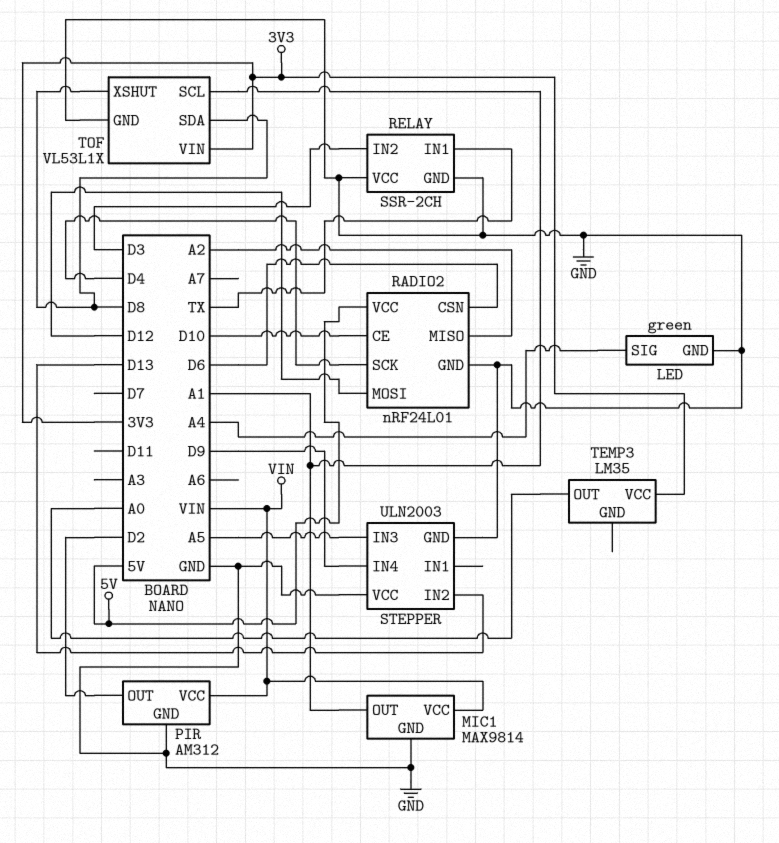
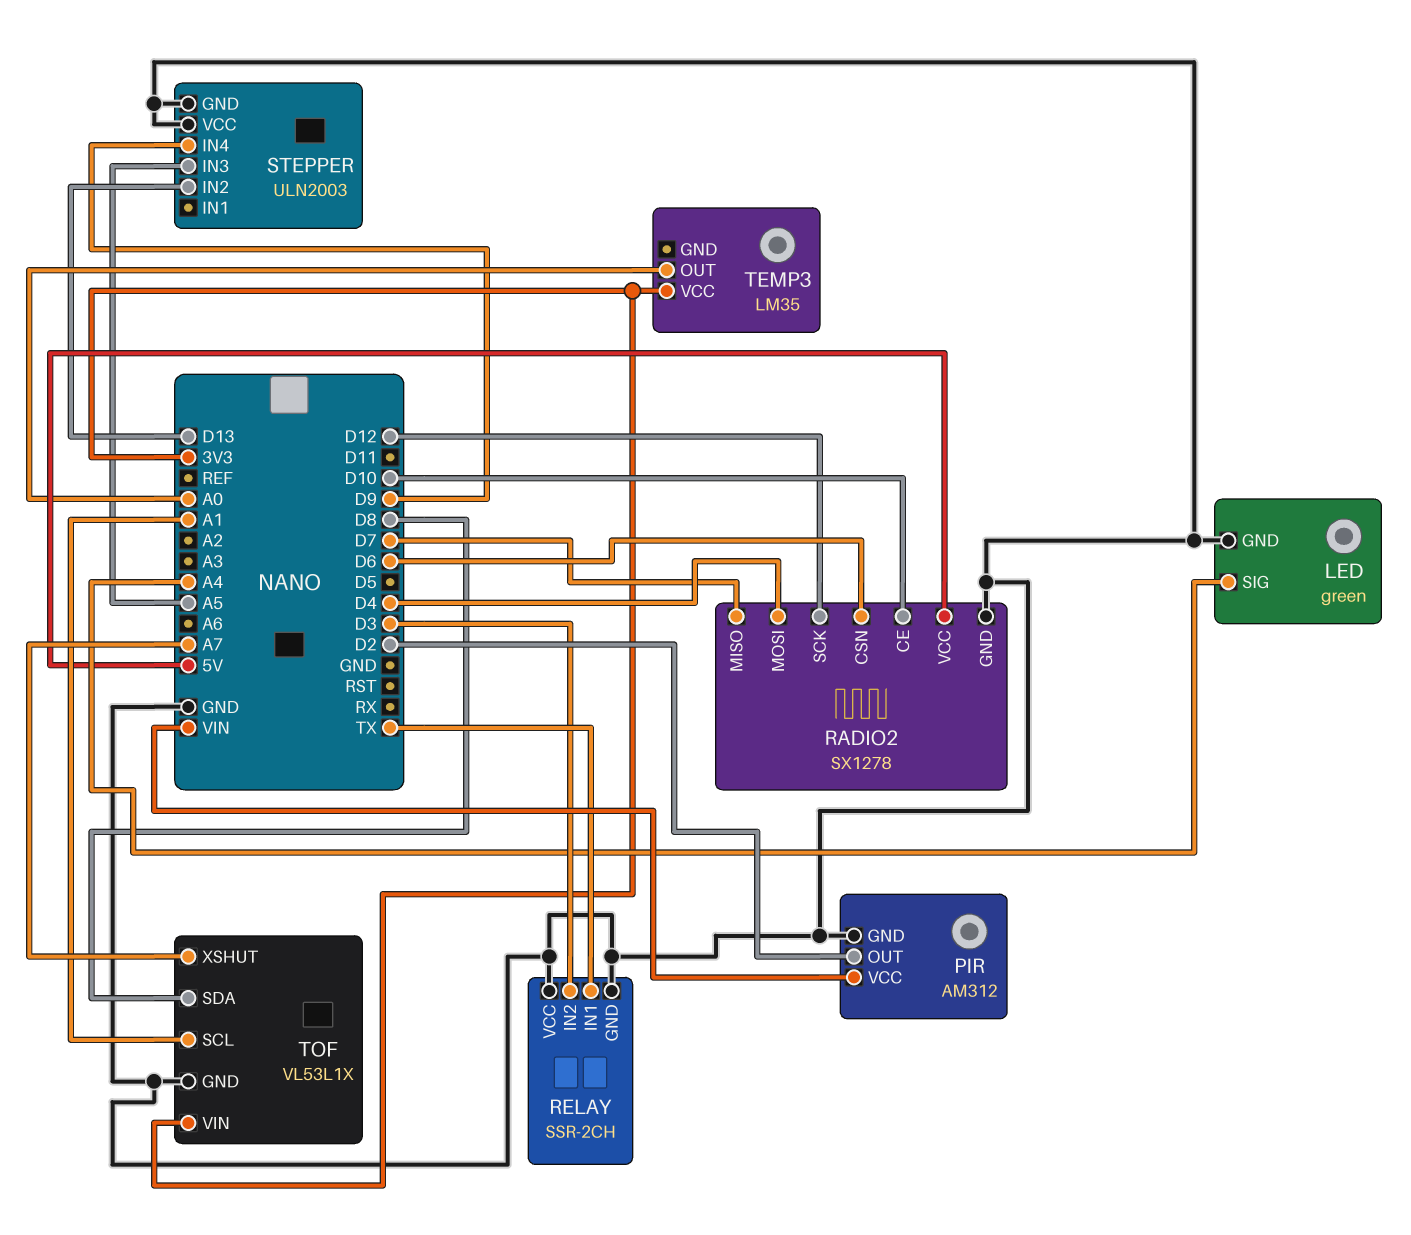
MIC1: MAX9814 -> none
MIC1 pin GND: GND -> none
MIC1 pin OUT: A1 -> none
MIC1 pin VCC: VIN -> none
RADIO2: nRF24L01 -> SX1278
RADIO2 pin MISO: A2 -> D7
RADIO2 pin MOSI: D12 -> D4
RADIO2 pin SCK: D4 -> D12
TOF pin XSHUT: D8 -> A7

